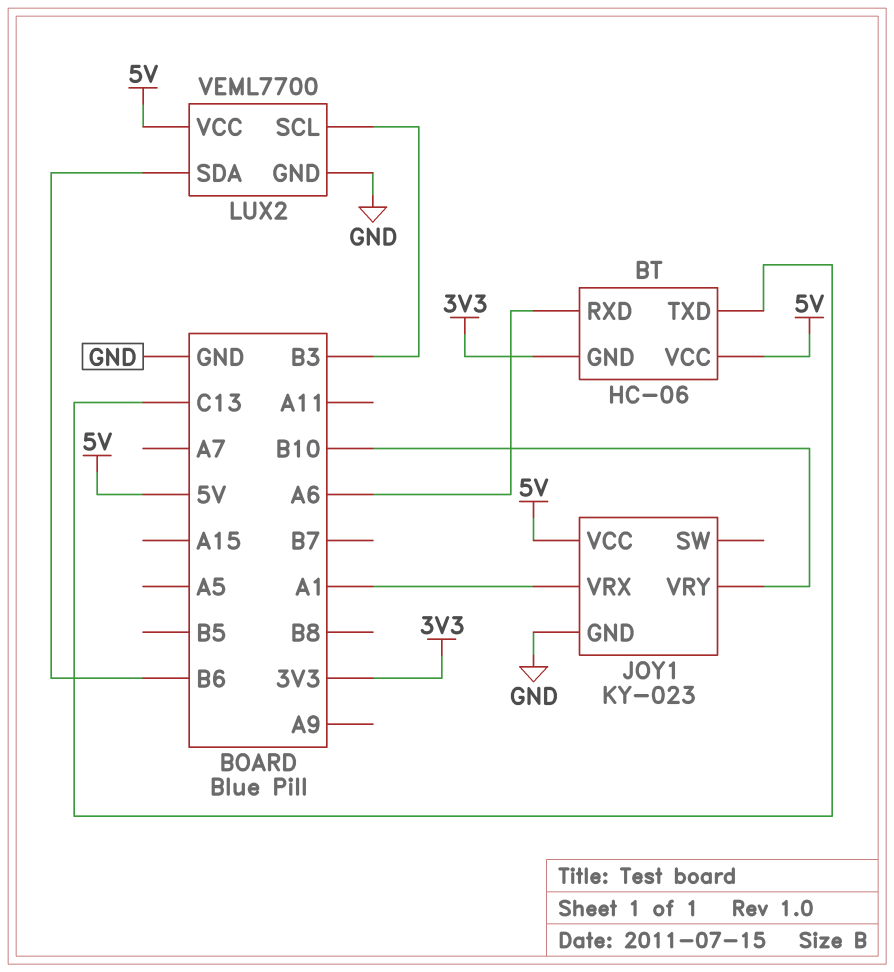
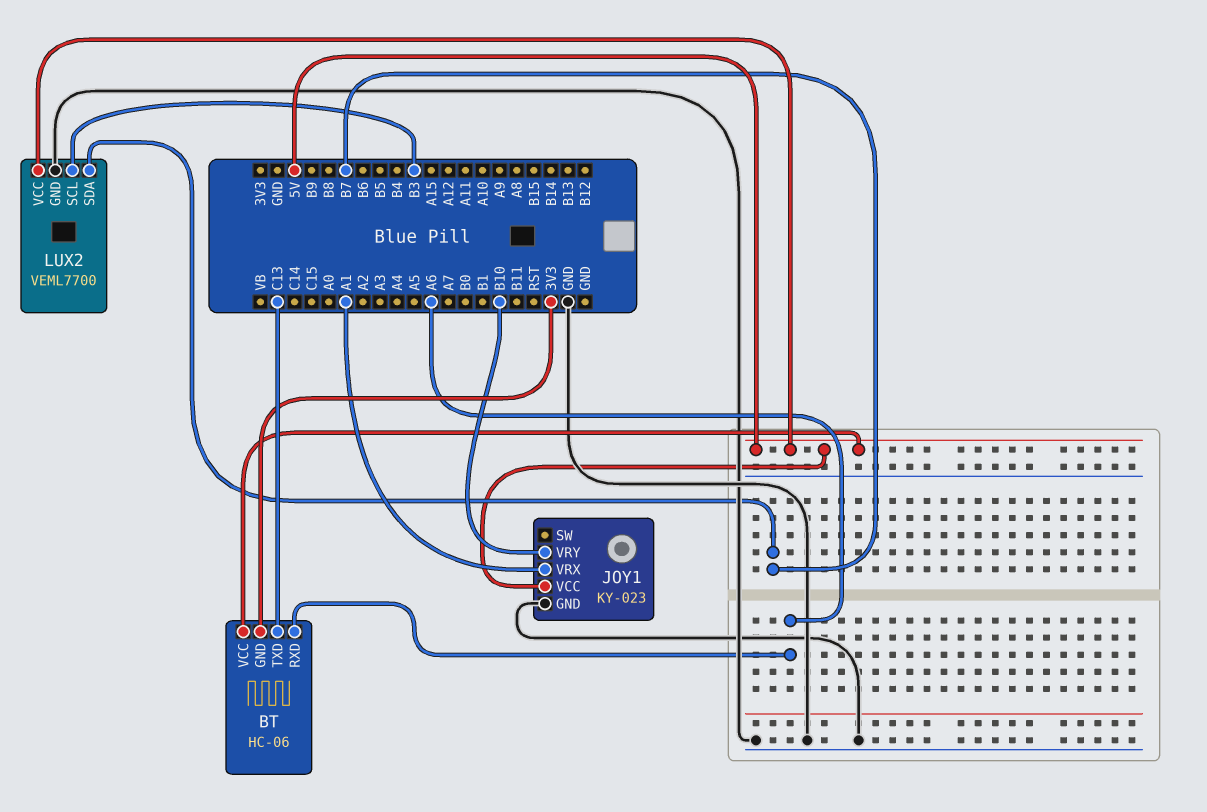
LUX2 pin SDA: B6 -> B7

